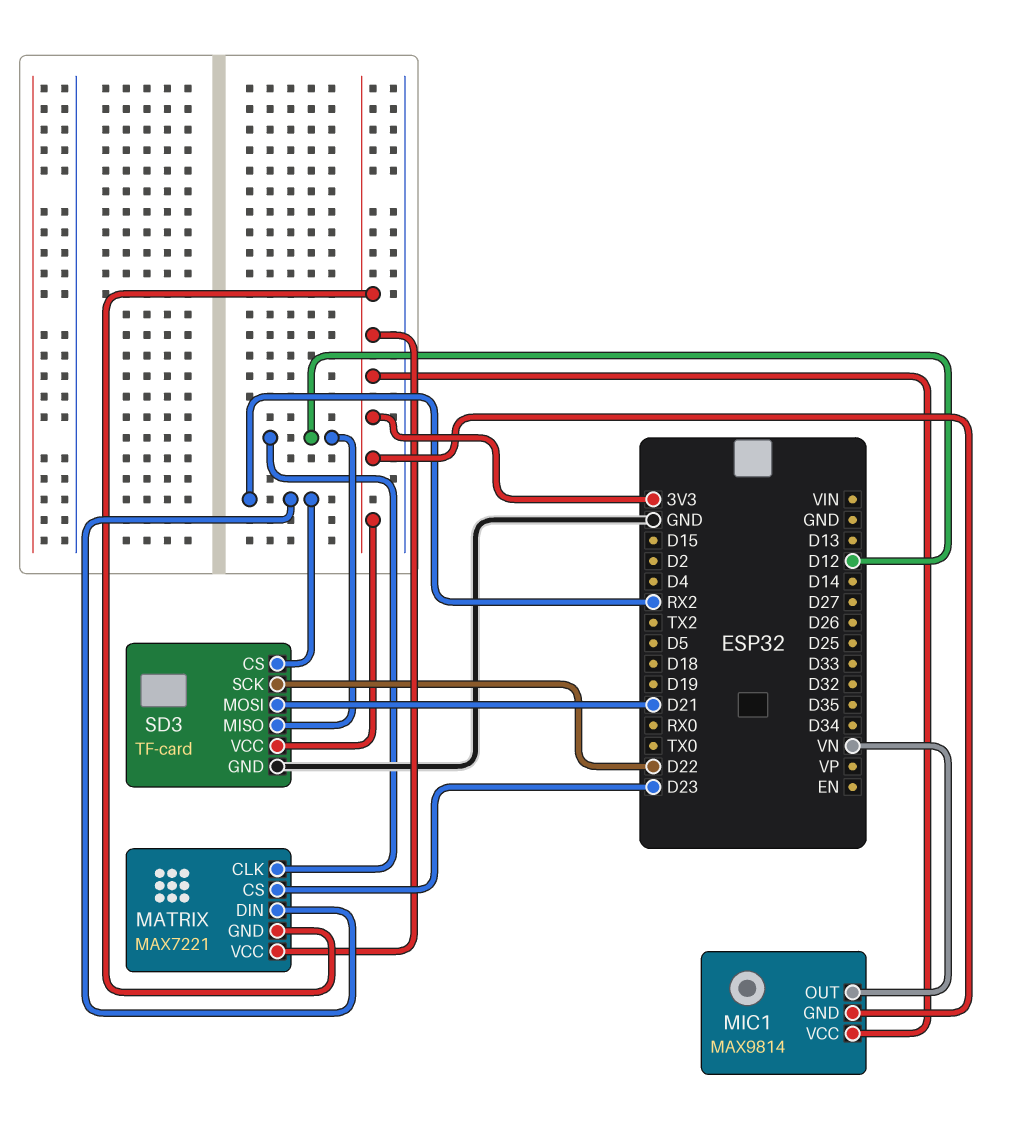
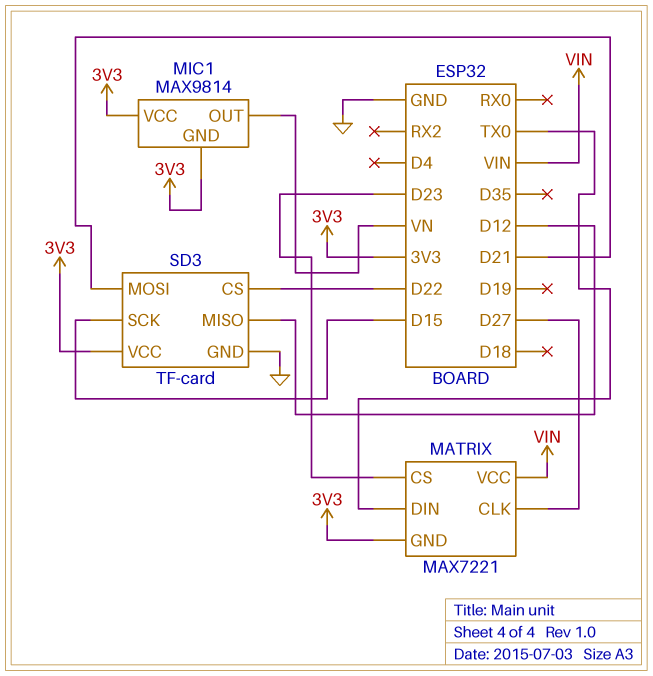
MATRIX pin CLK: D12 -> D27
MATRIX pin DIN: RX2 -> TX0
MATRIX pin VCC: 3V3 -> VIN
SD3 pin CS: RX2 -> D22
SD3 pin SCK: D22 -> D15

